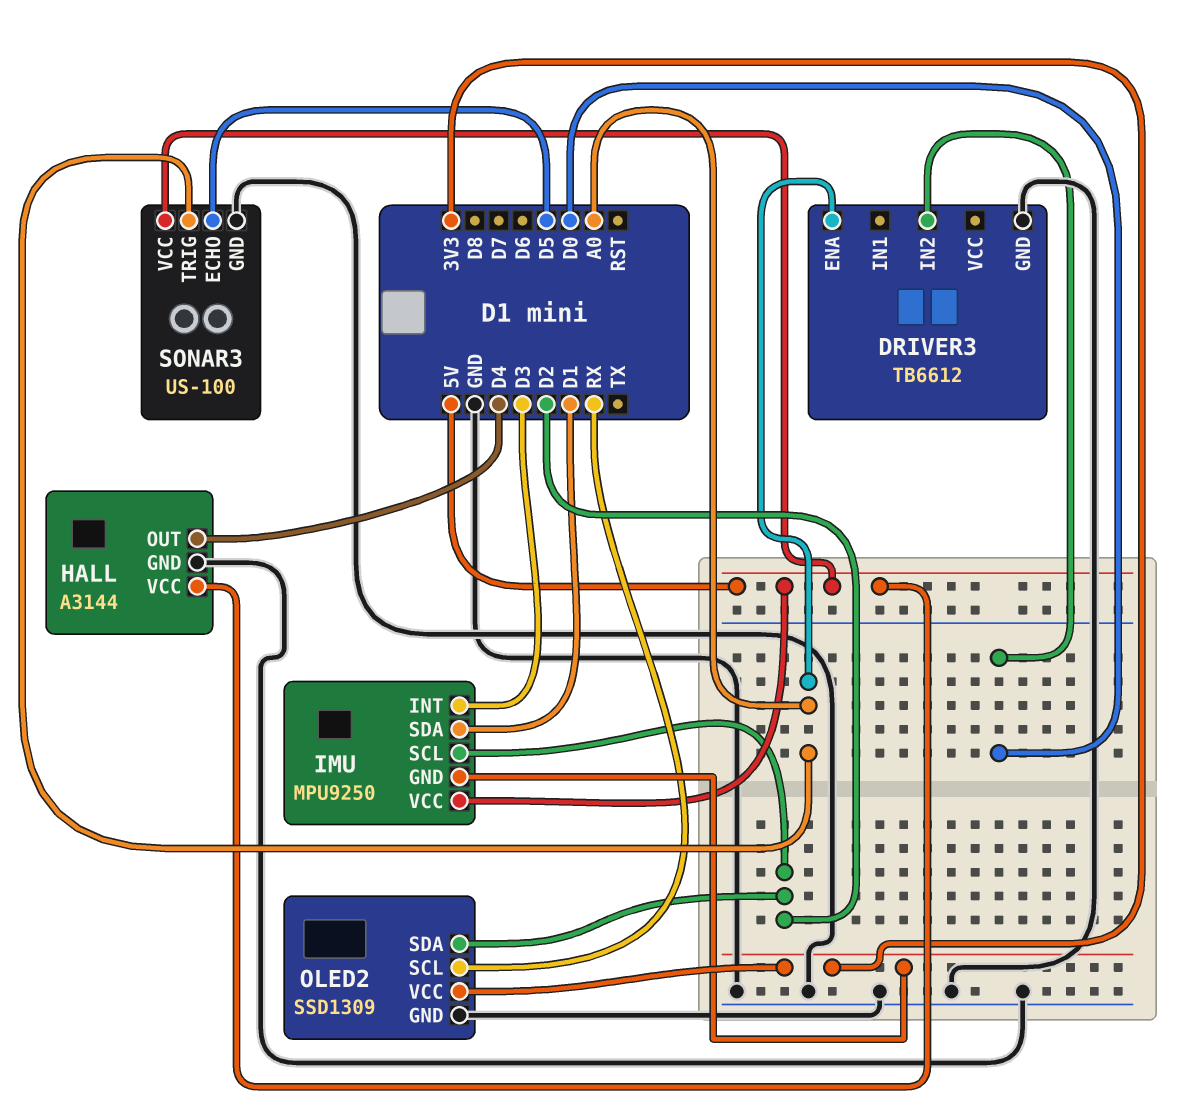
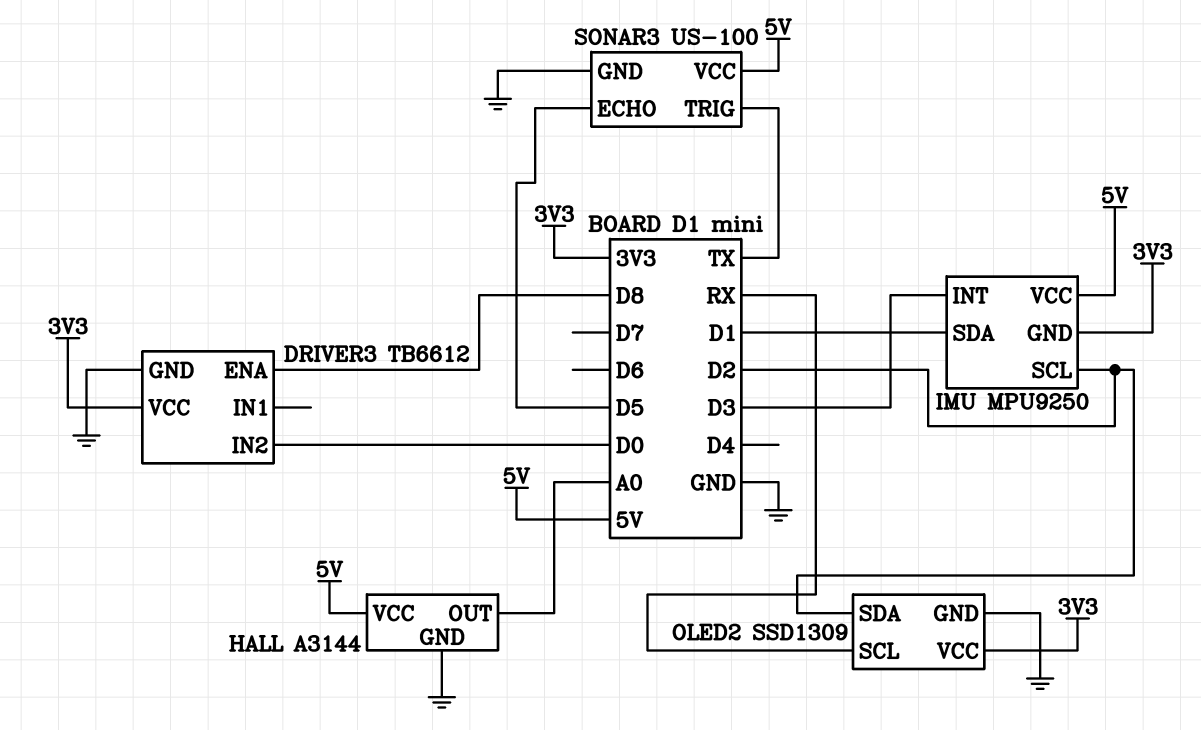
DRIVER3 pin ENA: A0 -> D8
DRIVER3 pin VCC: none -> 3V3
HALL pin OUT: D4 -> A0
SONAR3 pin TRIG: A0 -> TX

